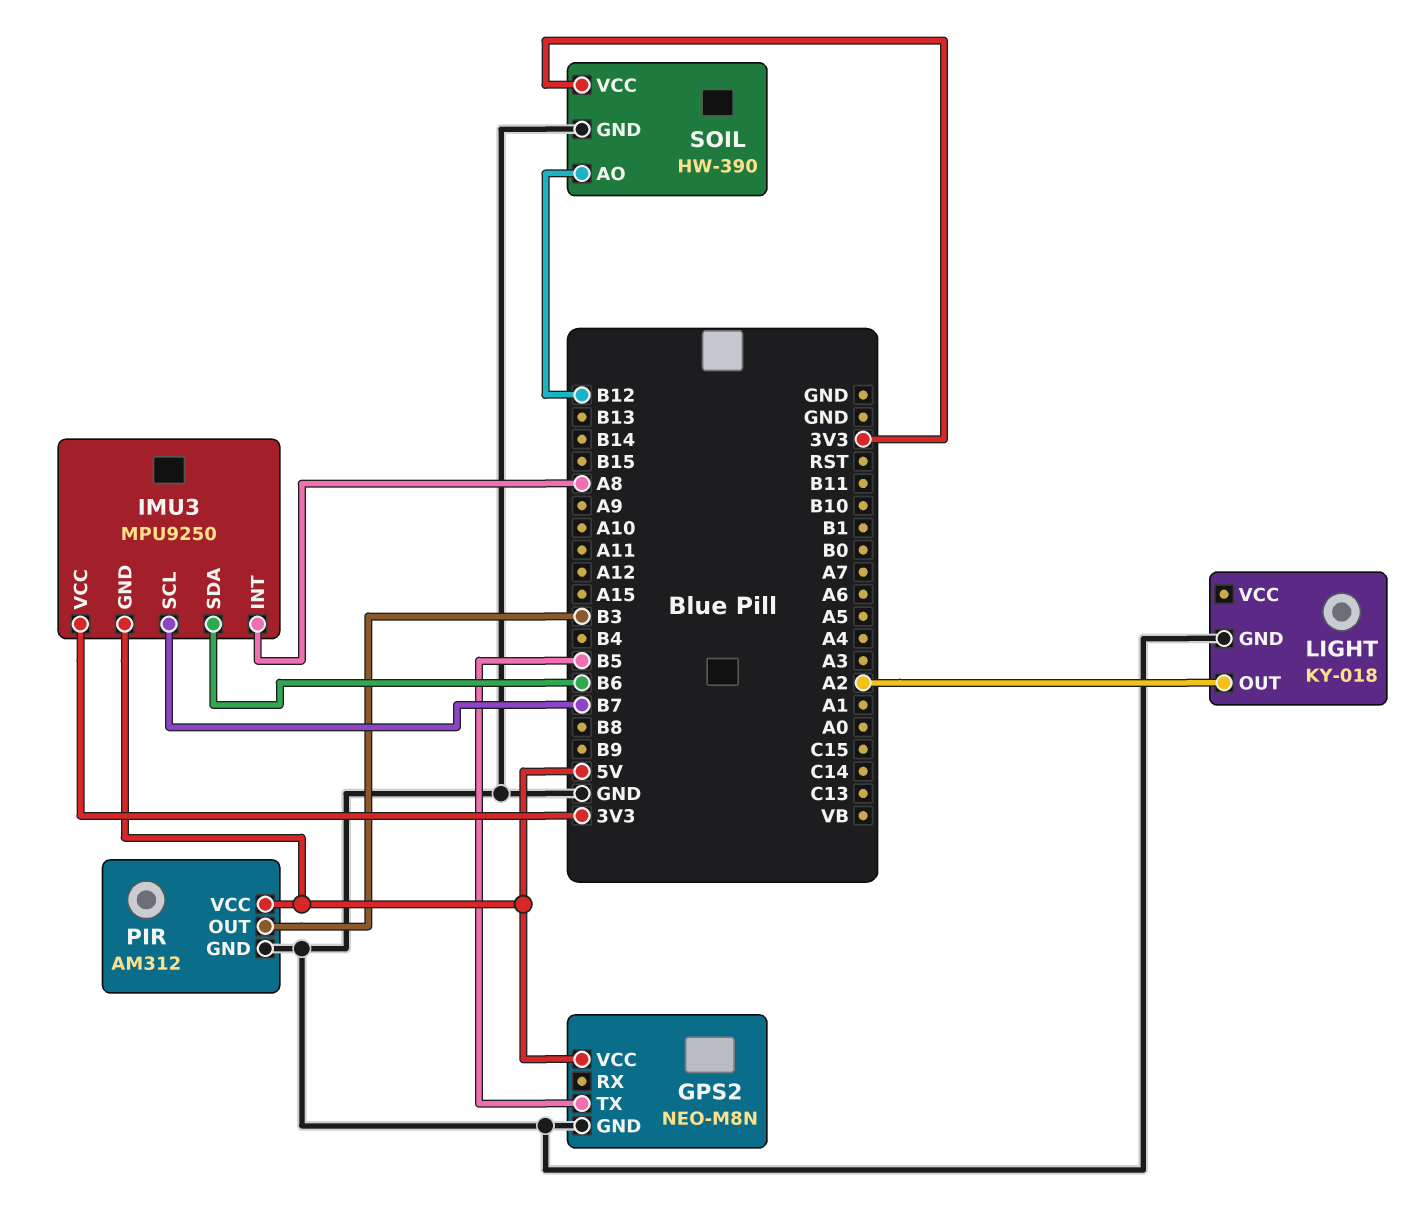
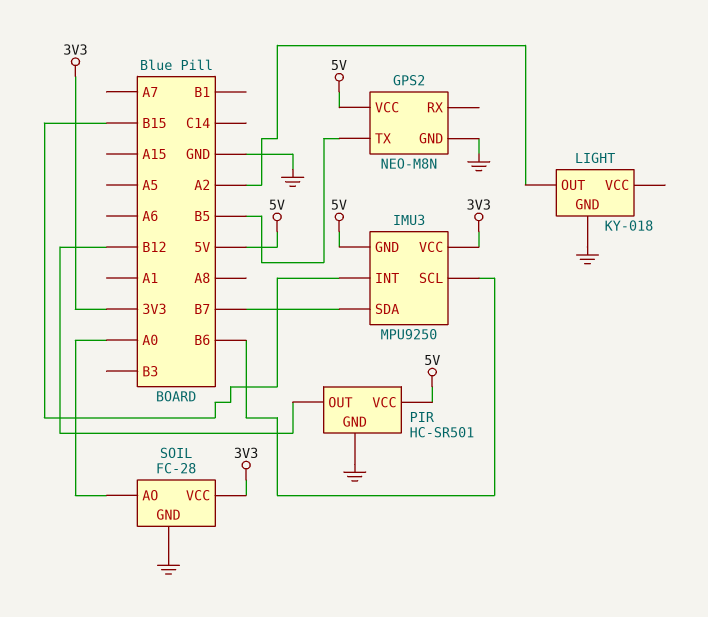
IMU3 pin INT: A8 -> B15
IMU3 pin SCL: B7 -> B6
IMU3 pin SDA: B6 -> B7
PIR: AM312 -> HC-SR501
PIR pin OUT: B3 -> B12
SOIL: HW-390 -> FC-28
SOIL pin AO: B12 -> A0

